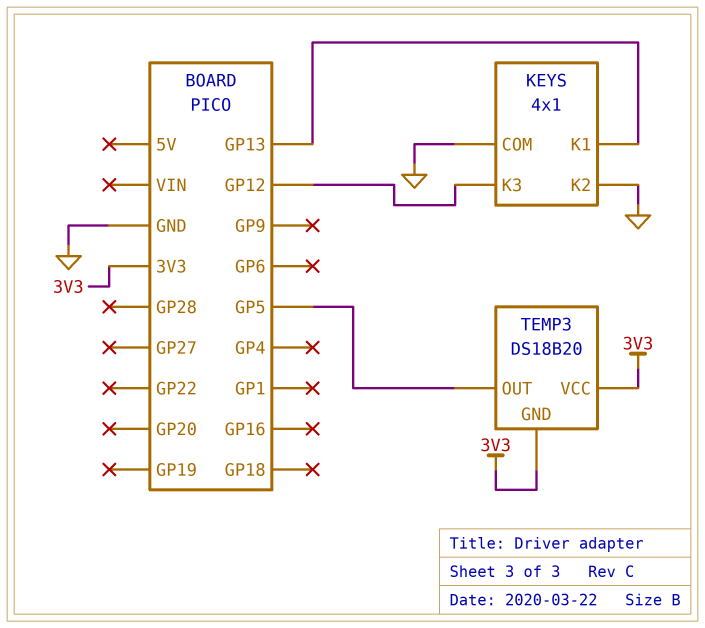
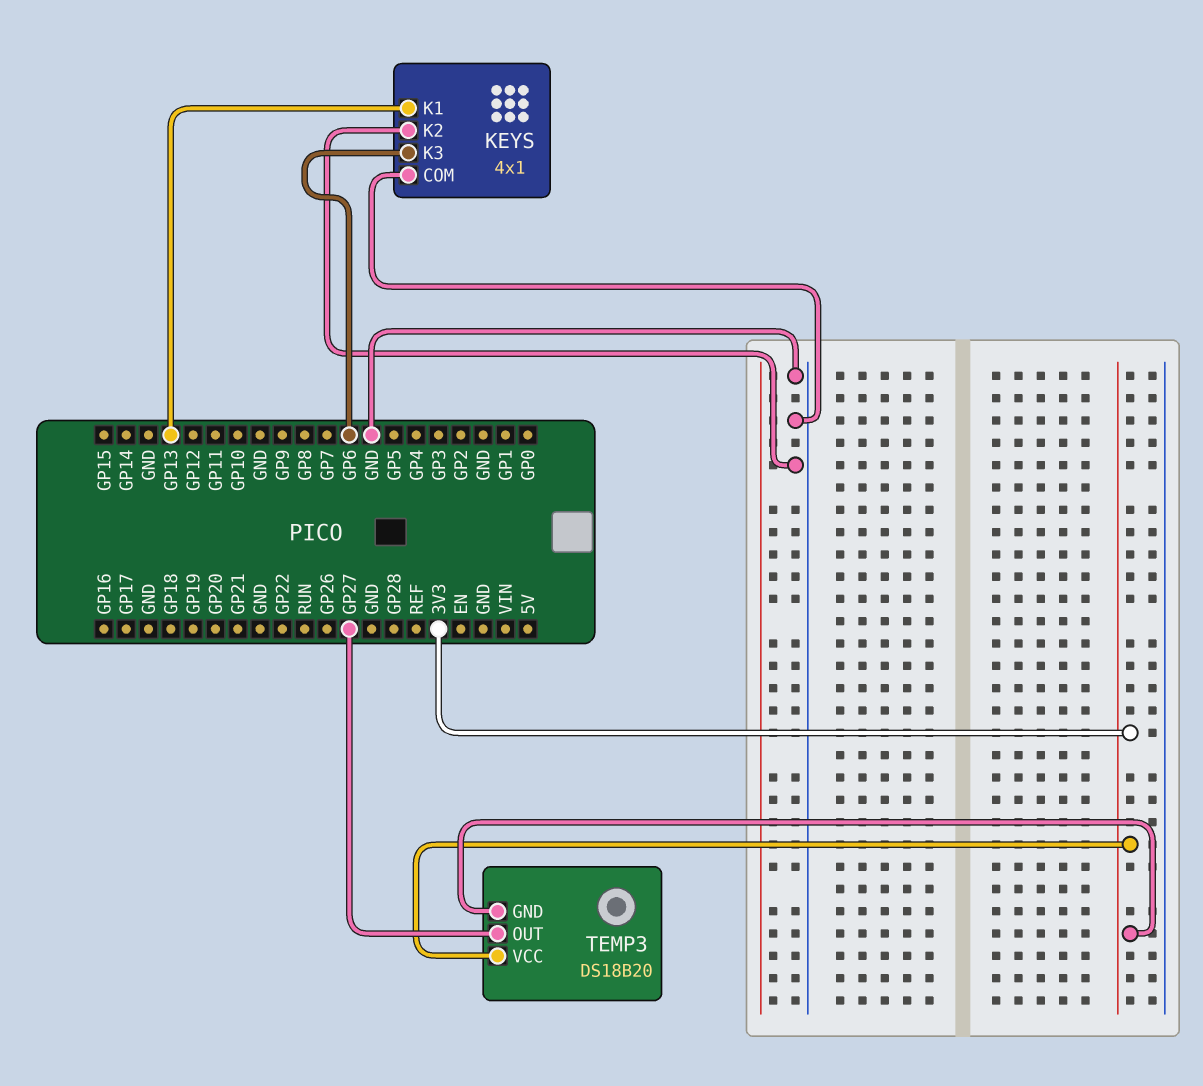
KEYS pin K3: GP12 -> GP6
TEMP3 pin OUT: GP5 -> GP27

